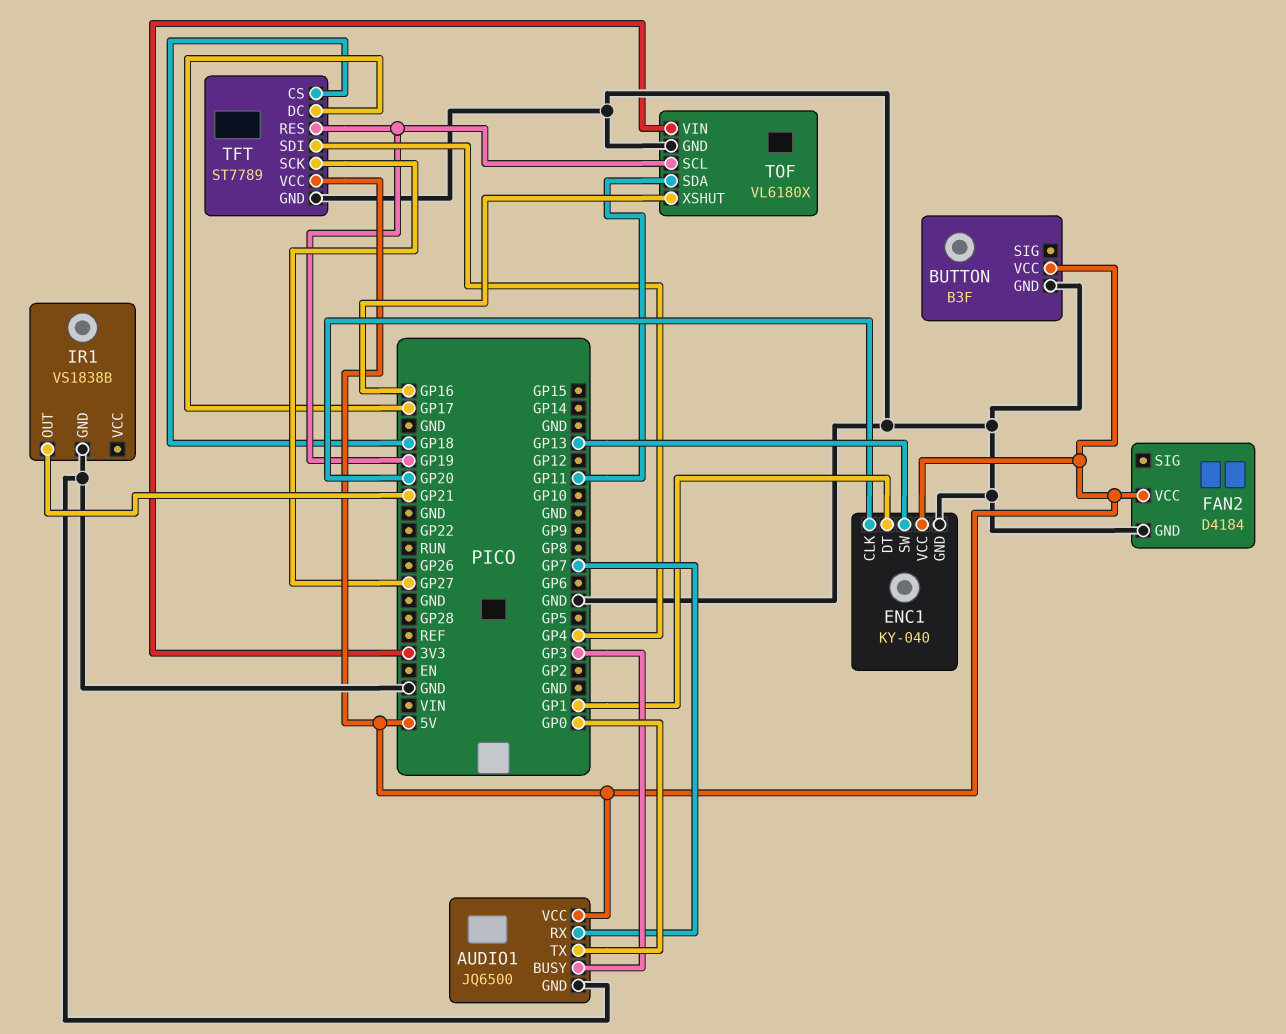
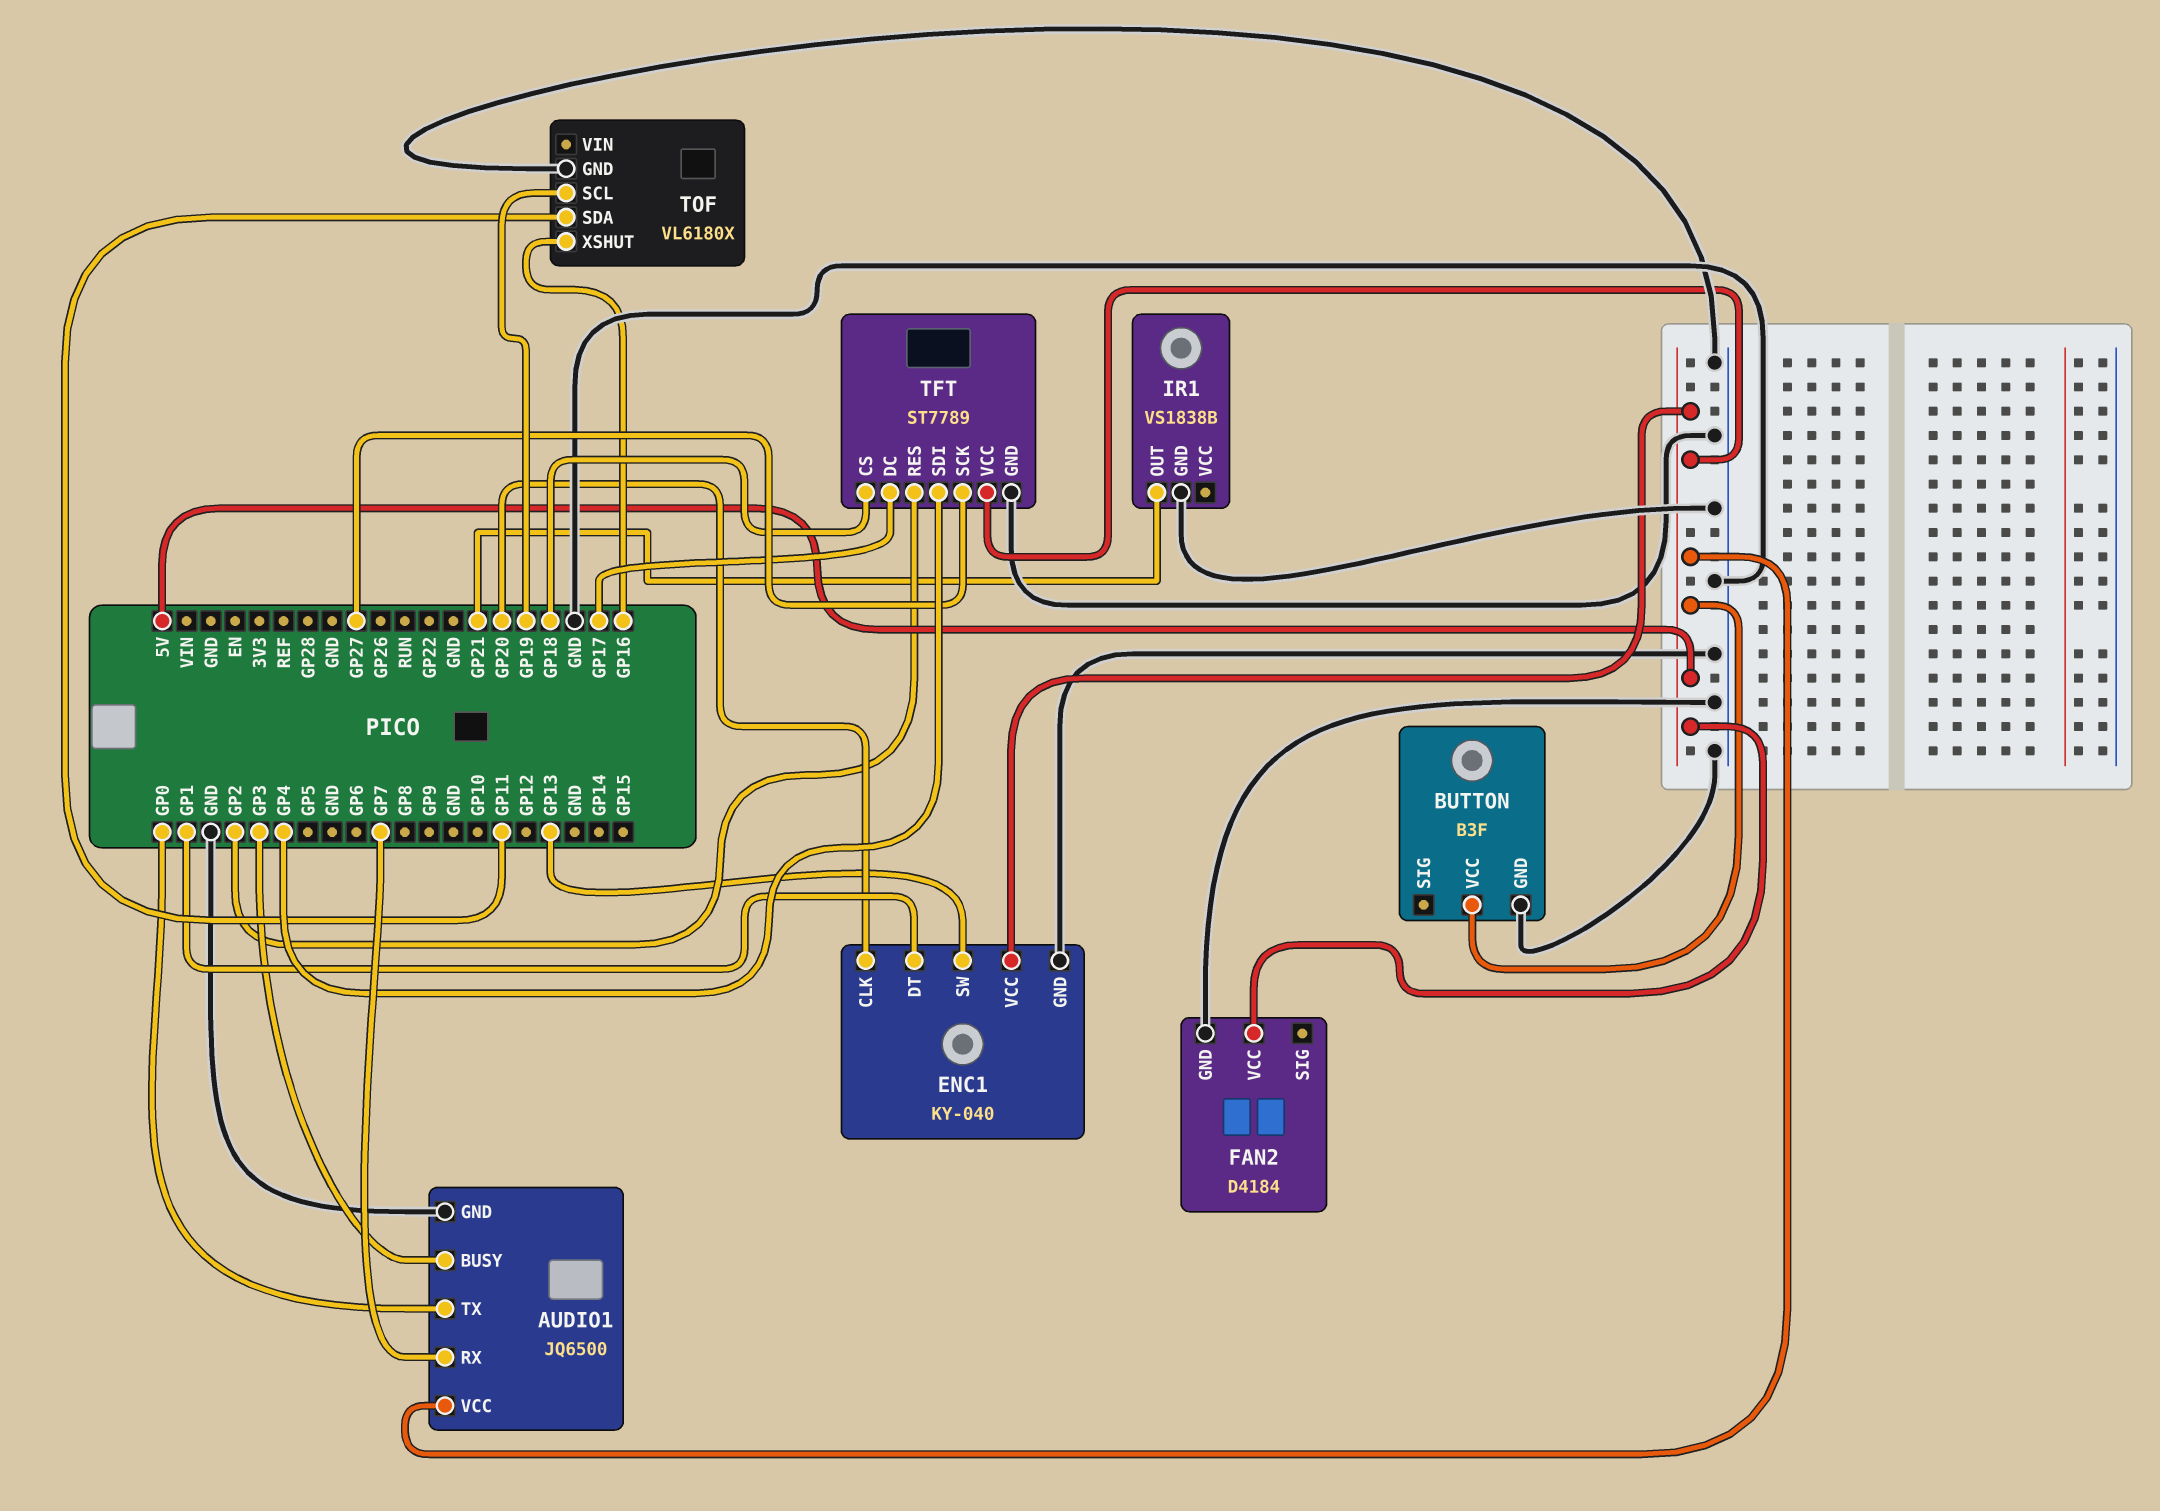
TFT pin RES: GP19 -> GP2
TOF pin VIN: 3V3 -> none

